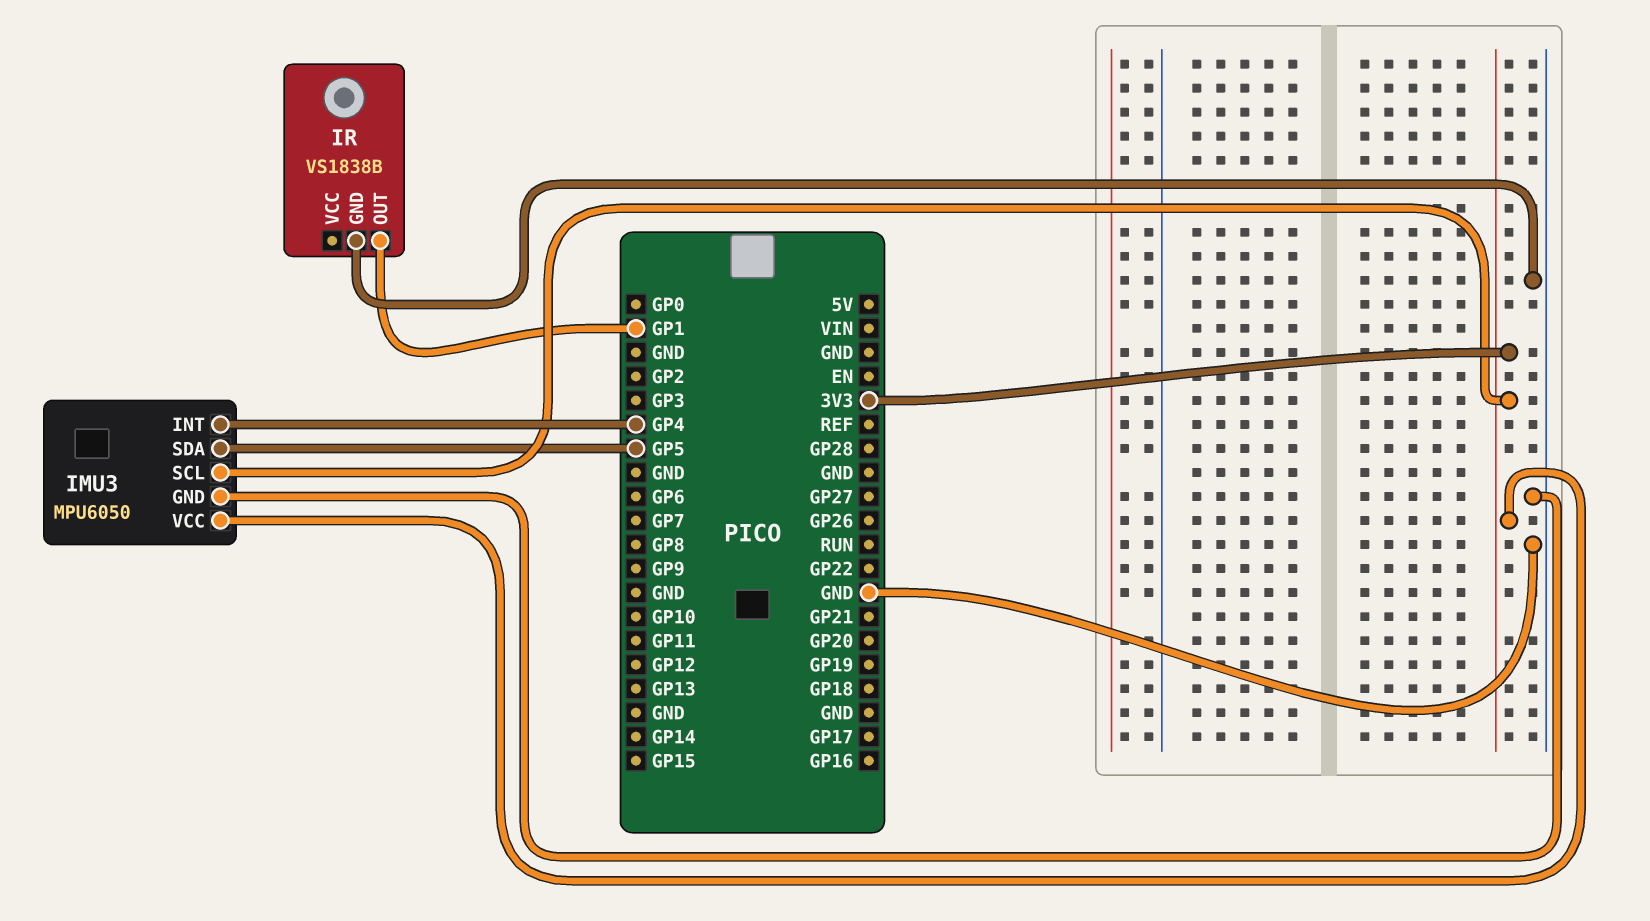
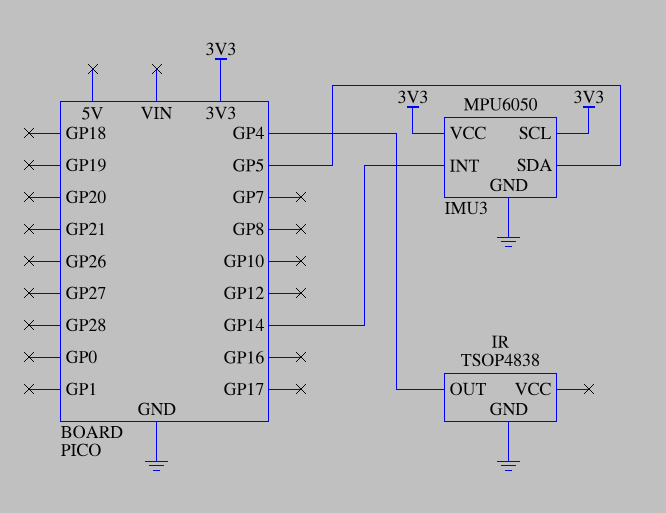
IMU3 pin INT: GP4 -> GP14
IR: VS1838B -> TSOP4838
IR pin OUT: GP1 -> GP4

